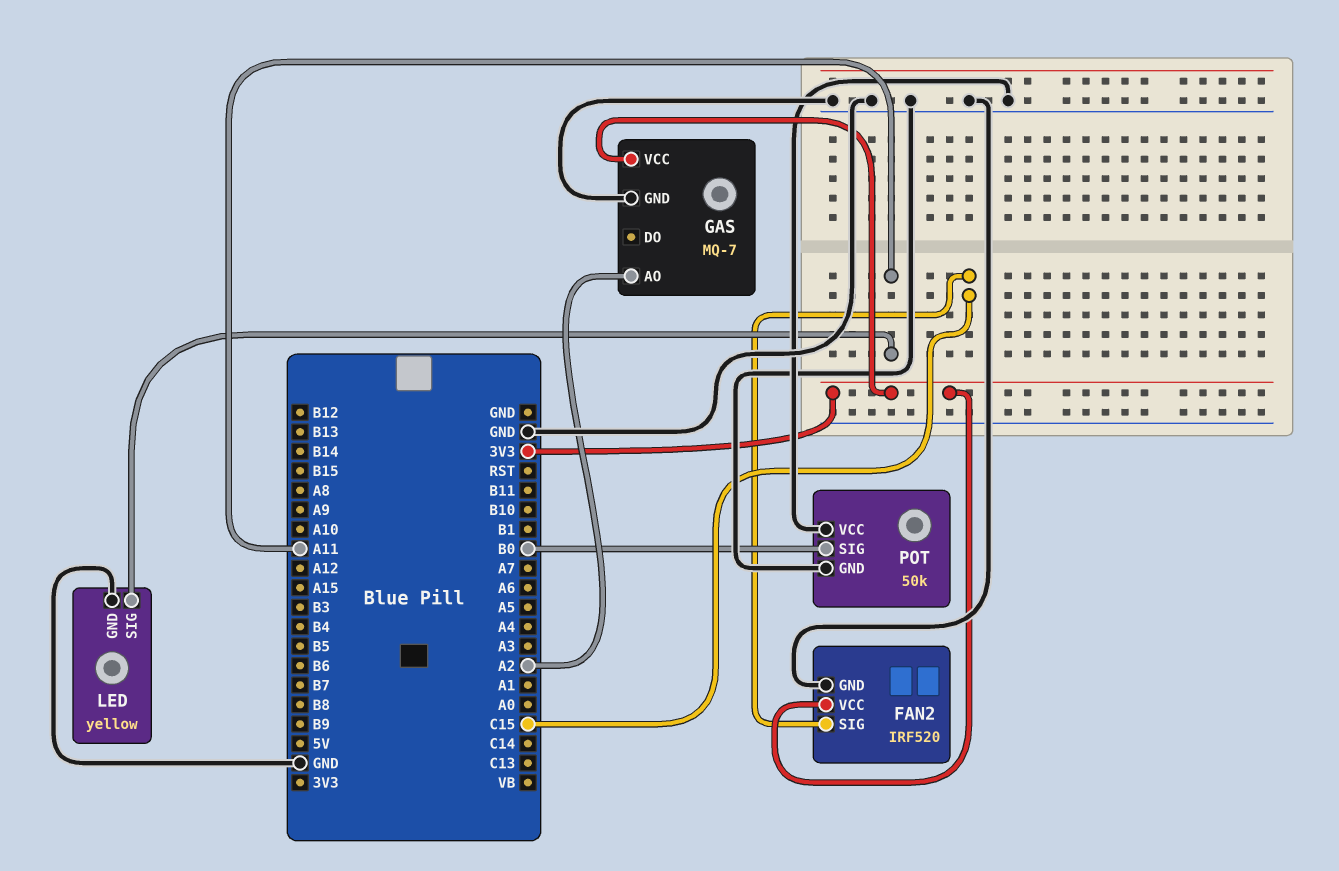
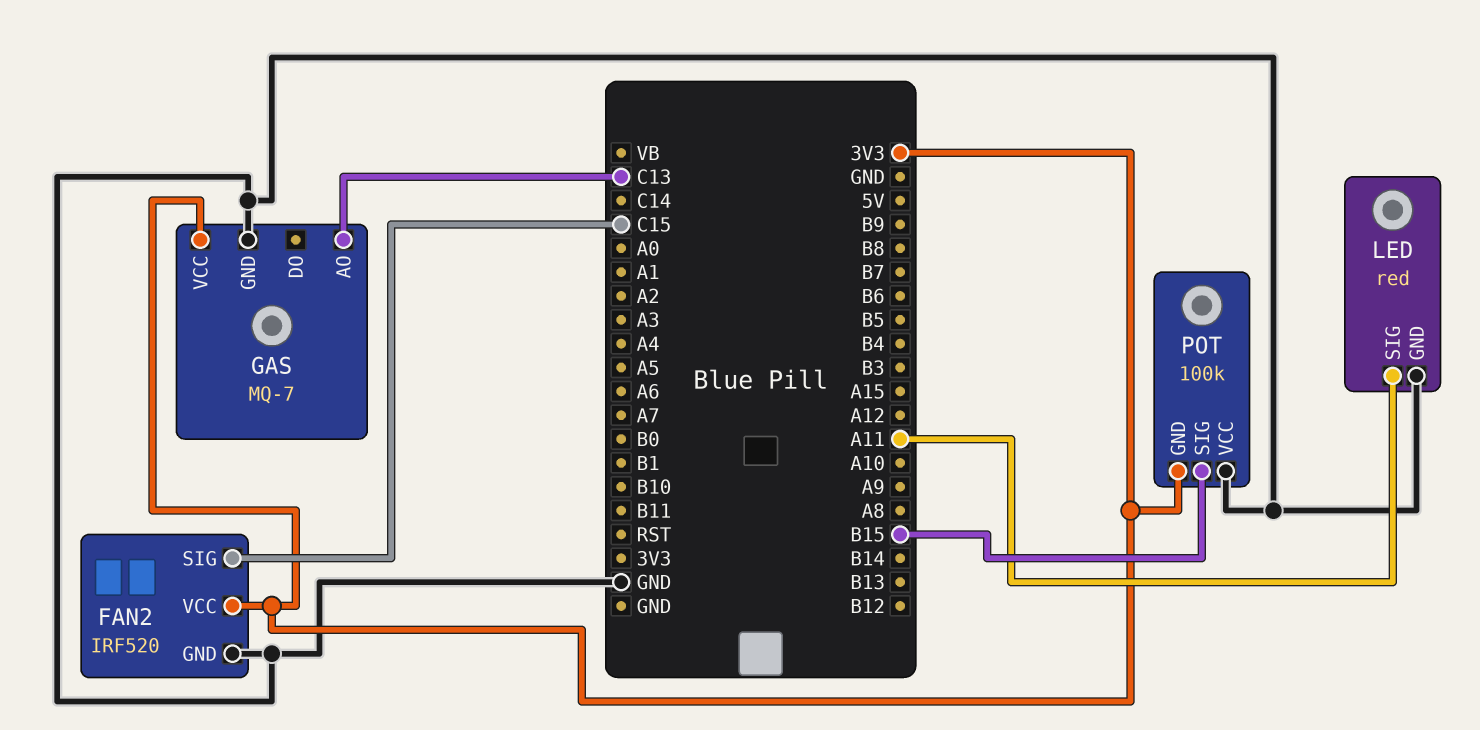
GAS pin AO: A2 -> C13
LED: yellow -> red
POT: 50k -> 100k
POT pin GND: GND -> 3V3
POT pin SIG: B0 -> B15

